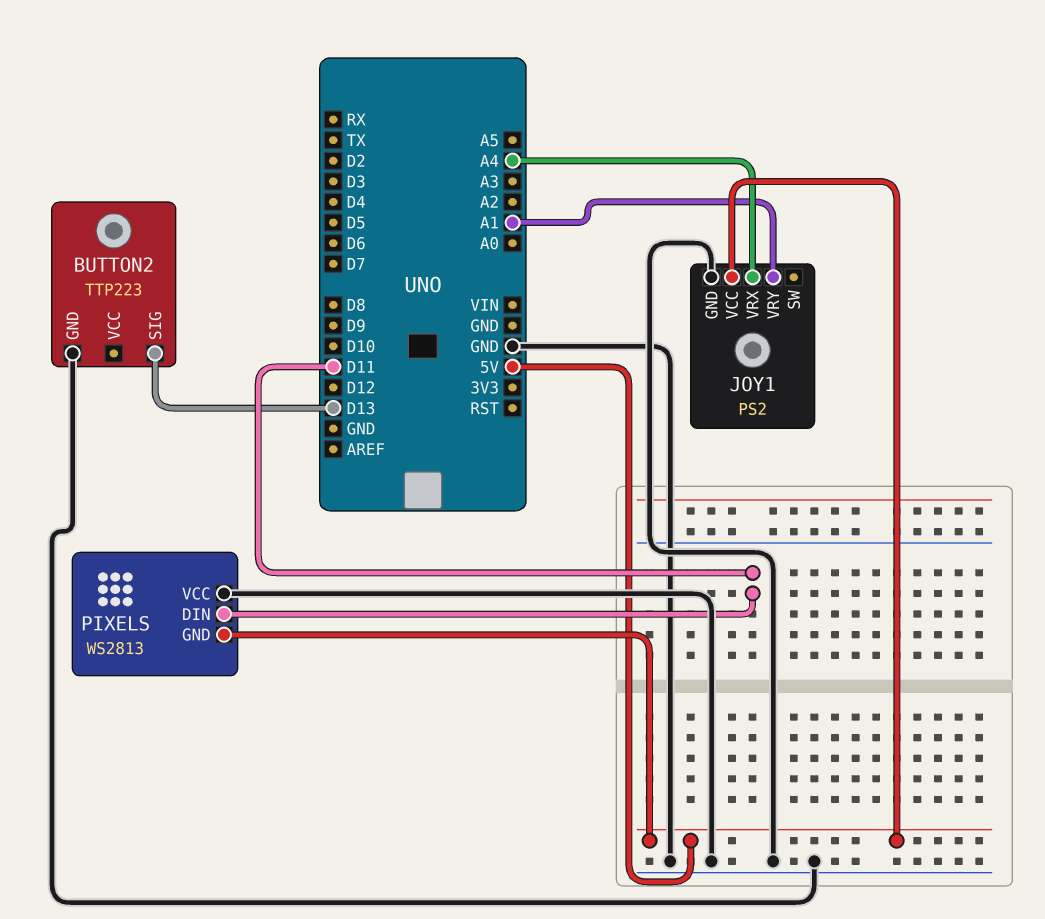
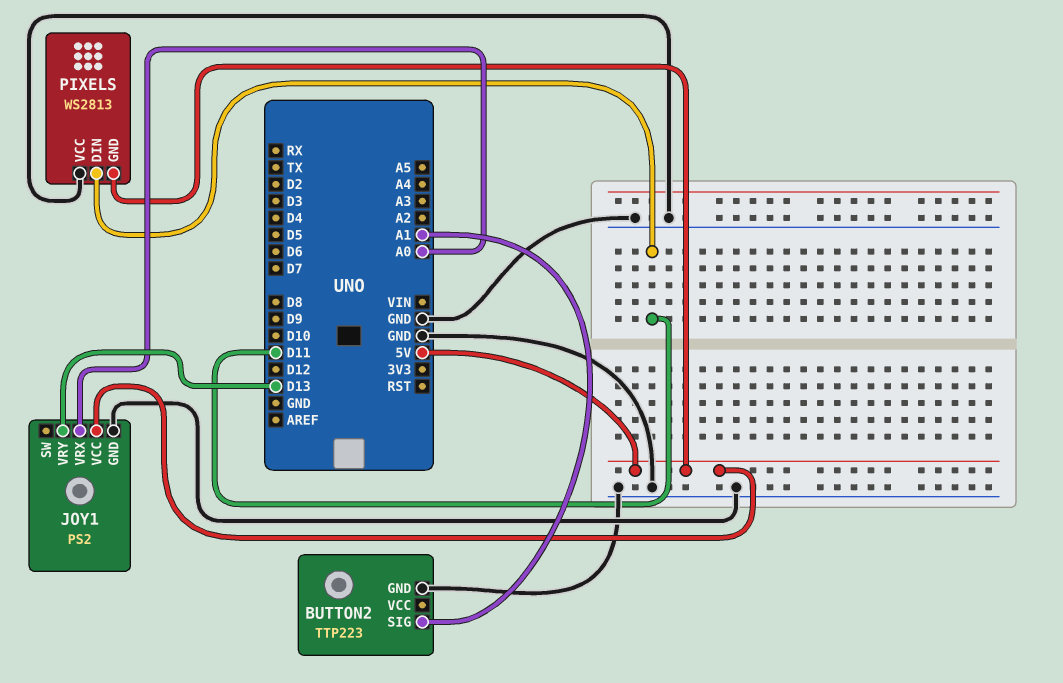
BUTTON2 pin SIG: D13 -> A1
JOY1 pin VRX: A4 -> A0
JOY1 pin VRY: A1 -> D13

